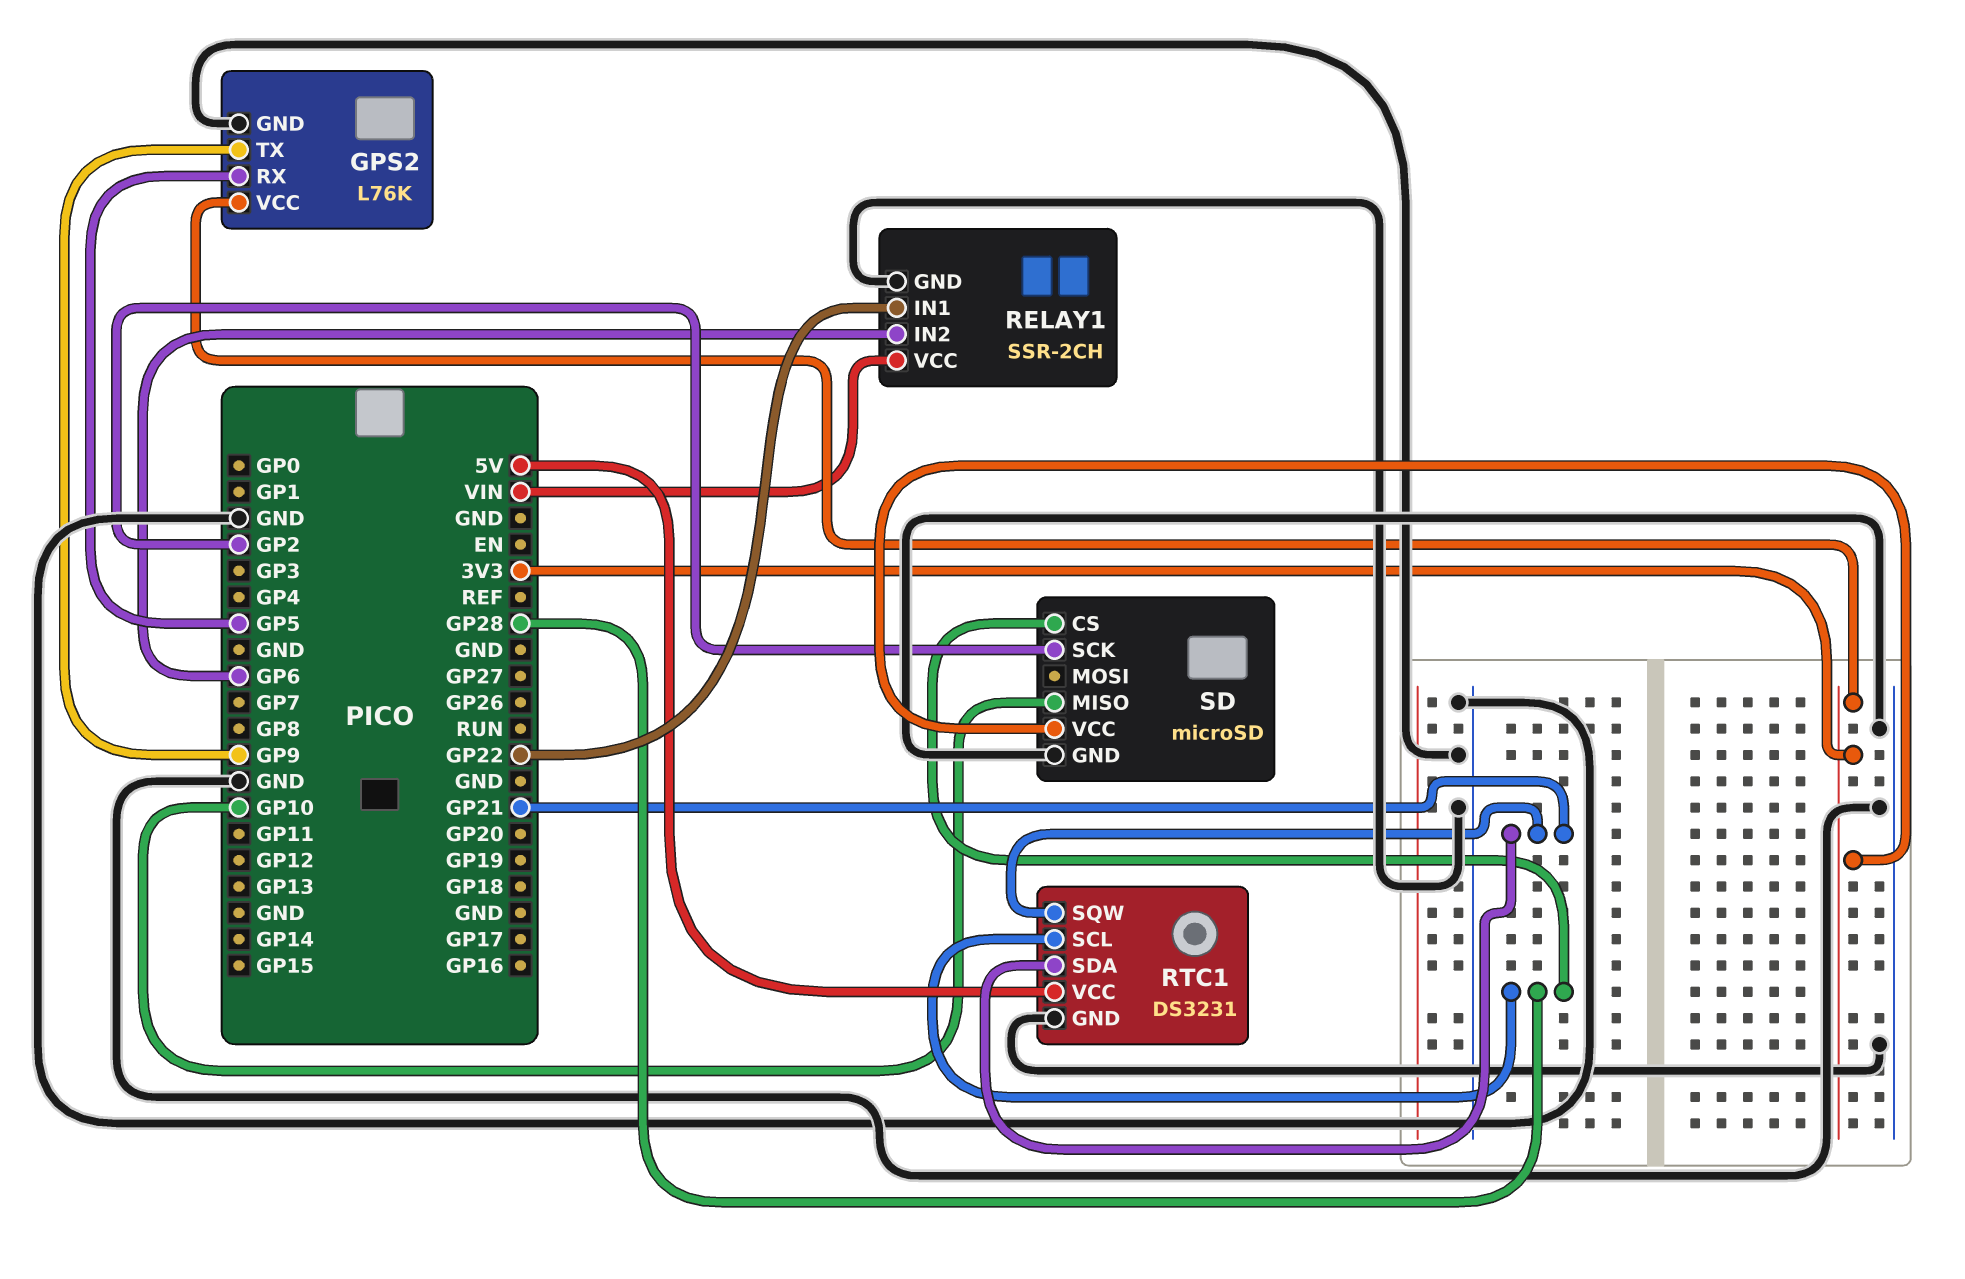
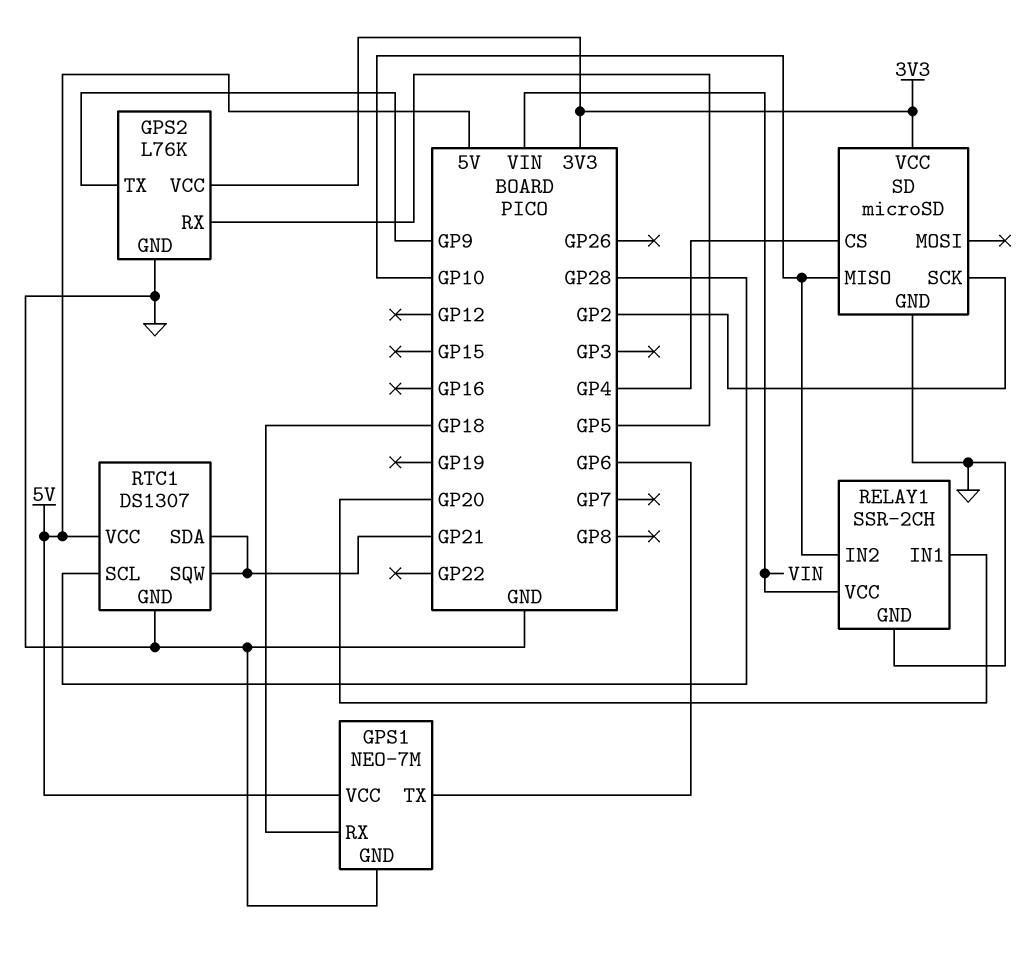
GPS1: none -> NEO-7M
GPS1 pin GND: none -> GND
GPS1 pin RX: none -> GP18
GPS1 pin TX: none -> GP6
GPS1 pin VCC: none -> 5V
RELAY1 pin IN1: GP22 -> GP20
RELAY1 pin IN2: GP6 -> GP10
RTC1: DS3231 -> DS1307
SD pin CS: GP28 -> GP4

